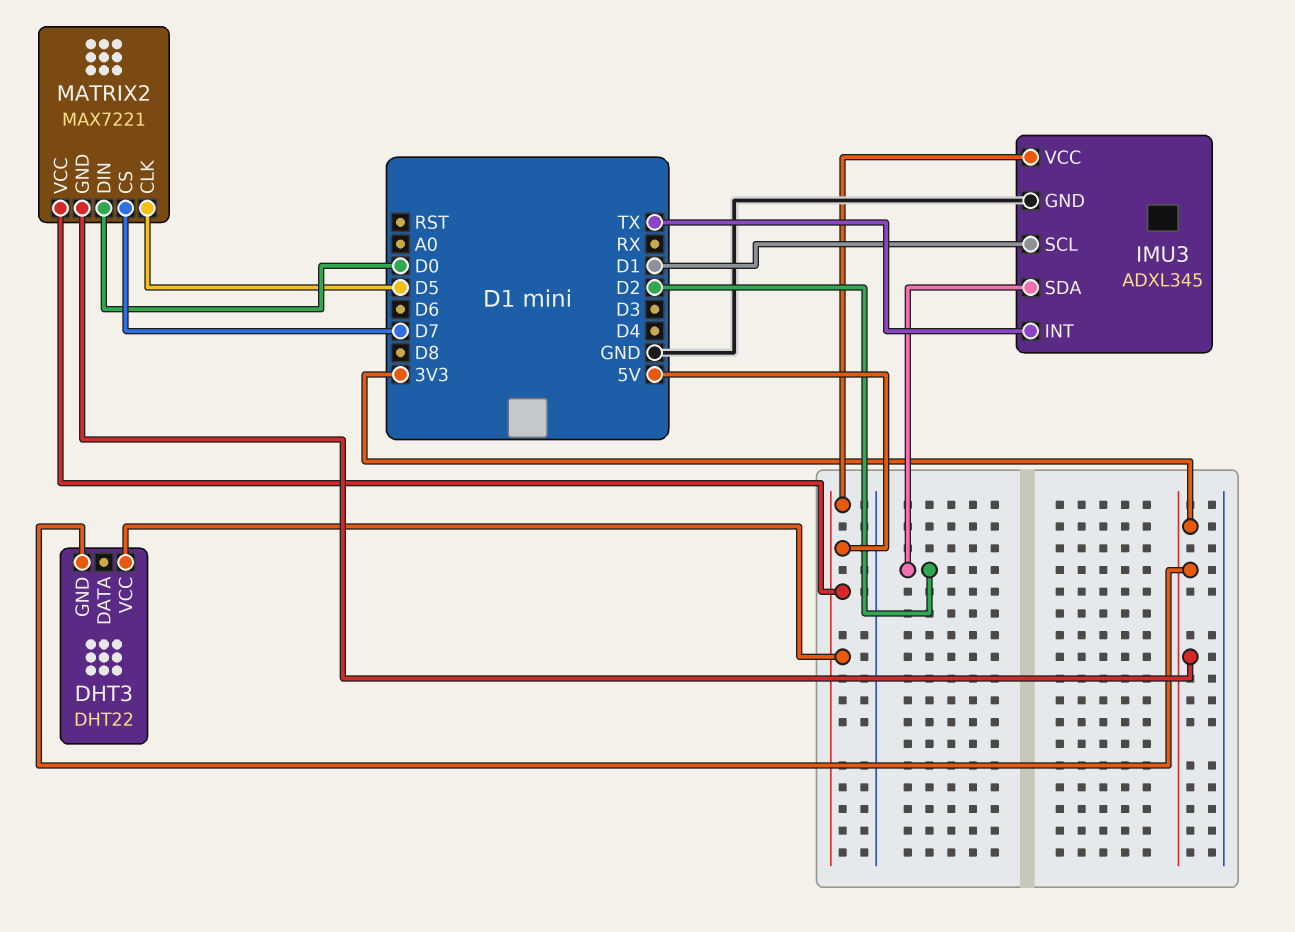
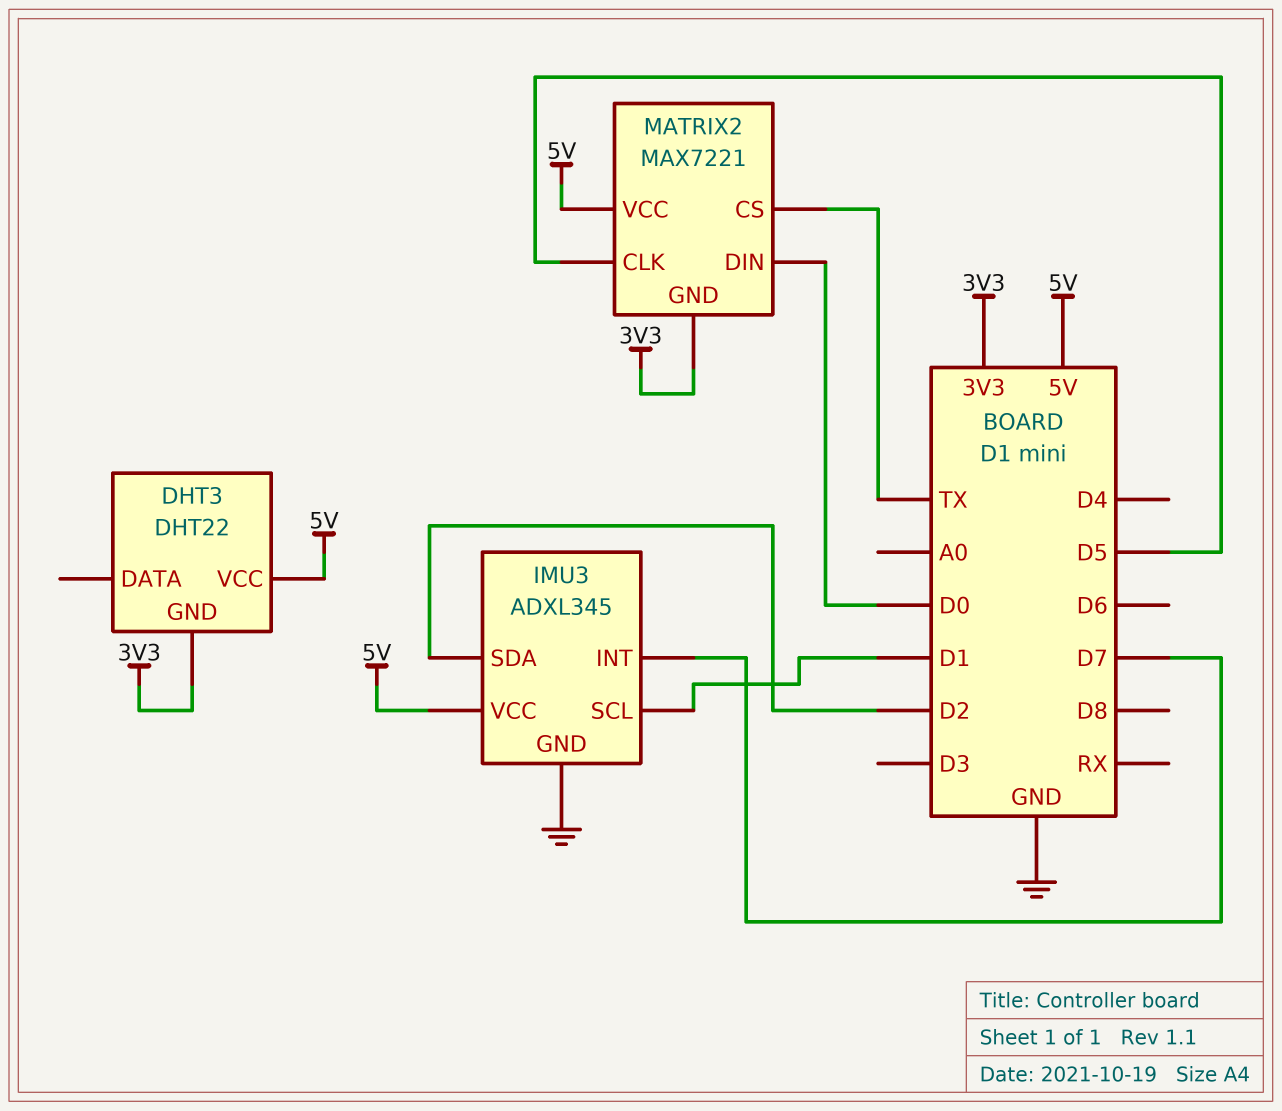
IMU3 pin INT: TX -> D7
MATRIX2 pin CS: D7 -> TX

